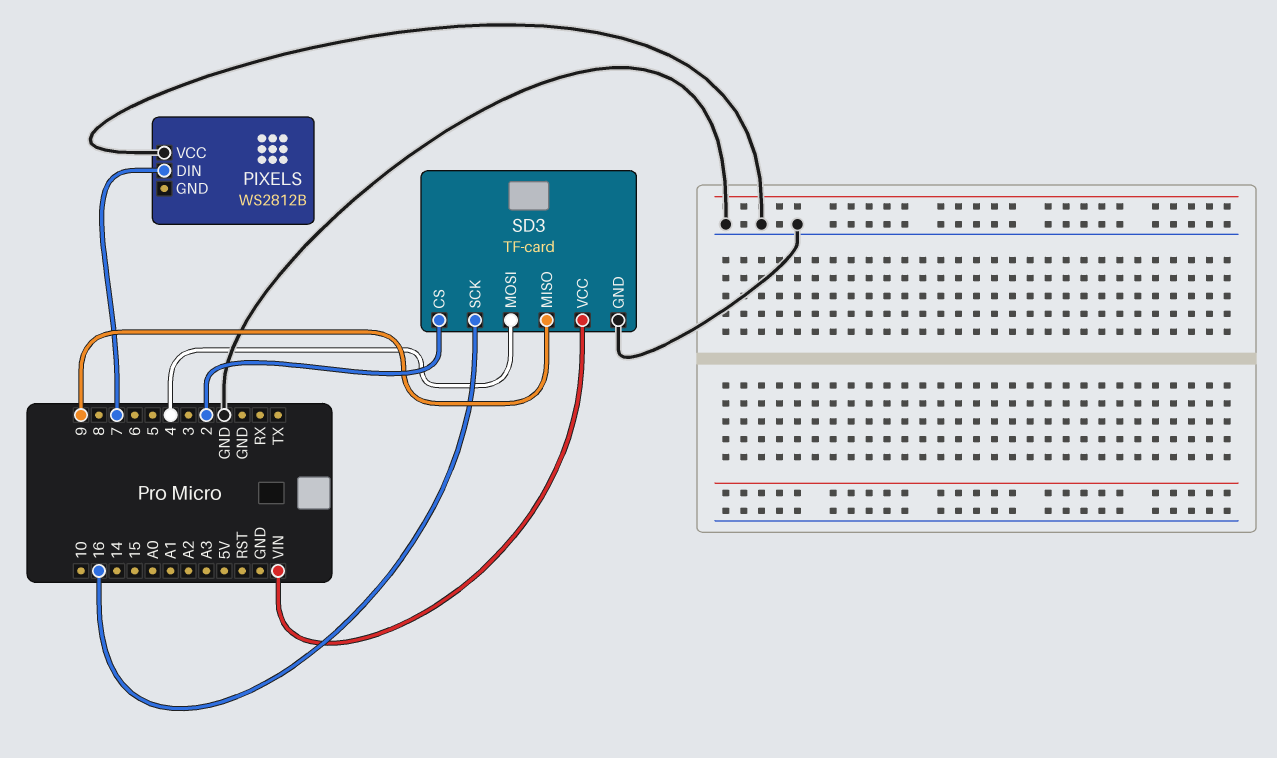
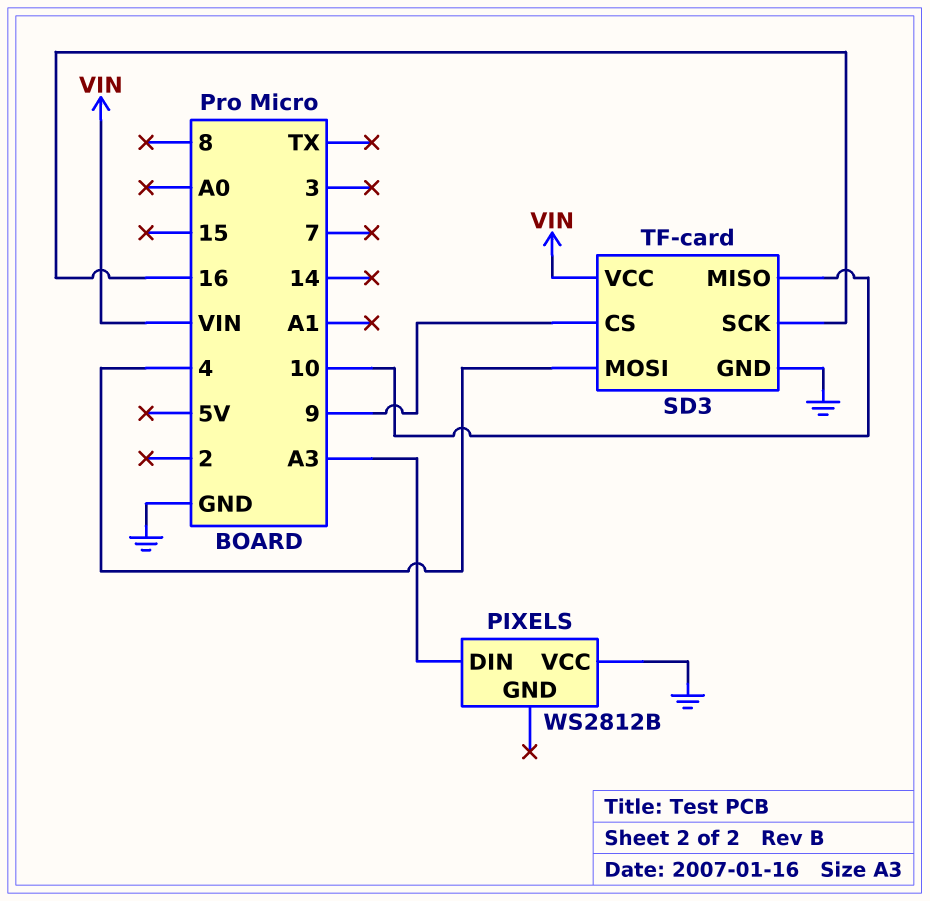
PIXELS pin DIN: 7 -> A3
SD3 pin CS: 2 -> 9
SD3 pin MISO: 9 -> 10

